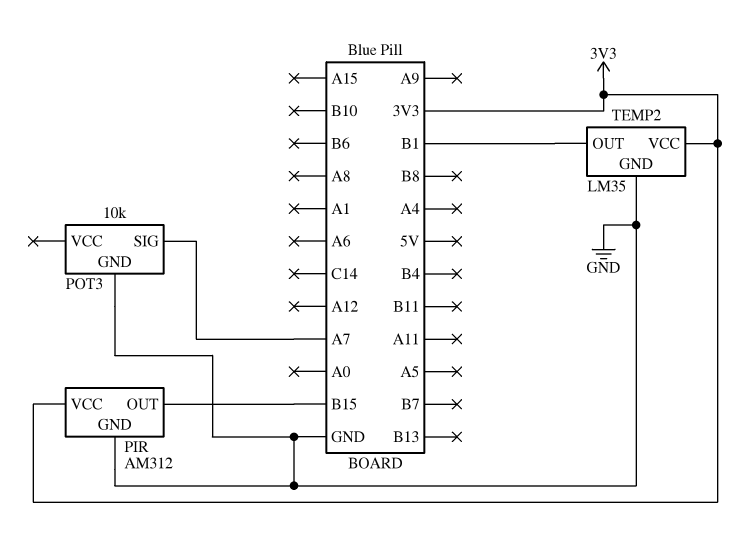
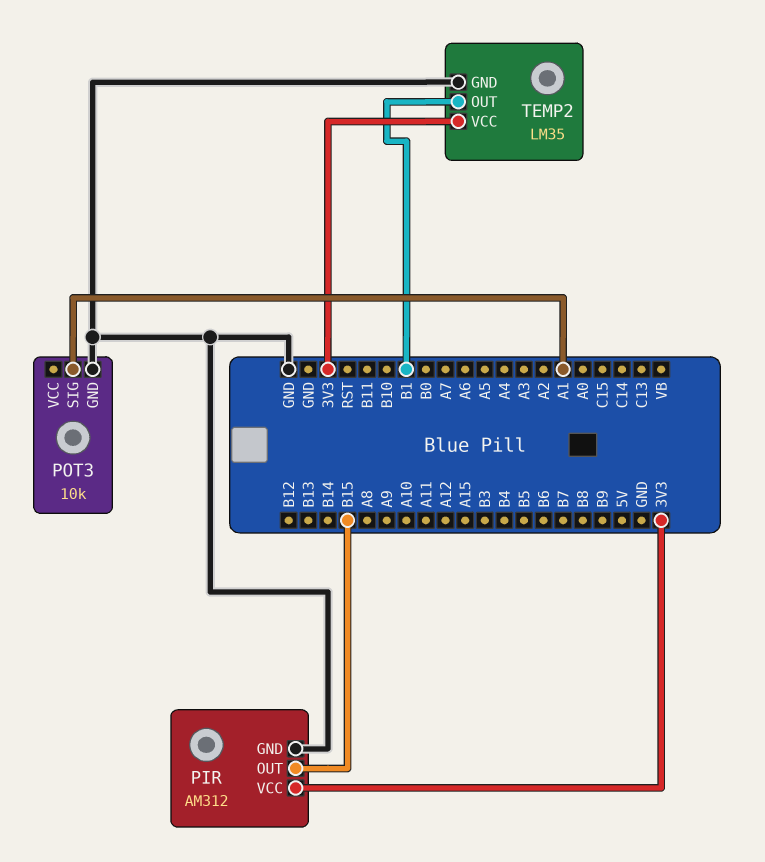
POT3 pin SIG: A7 -> A1

